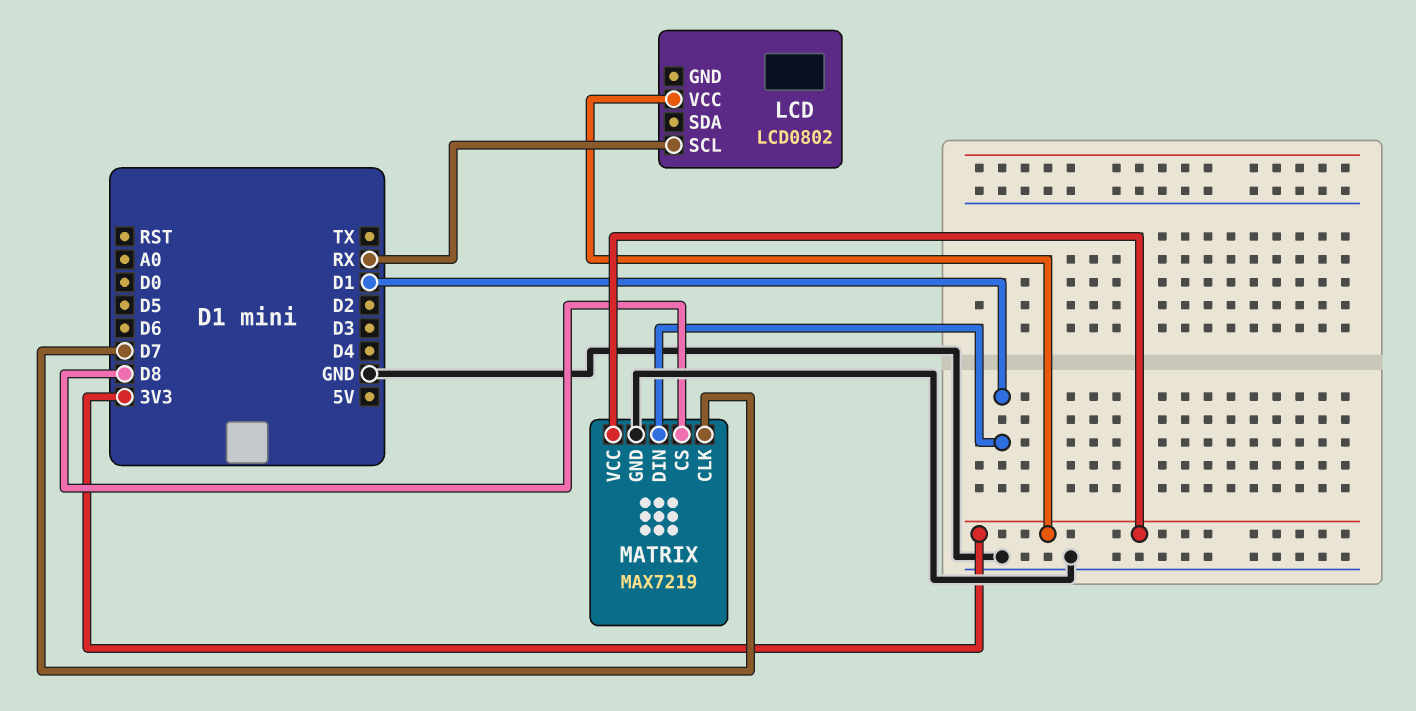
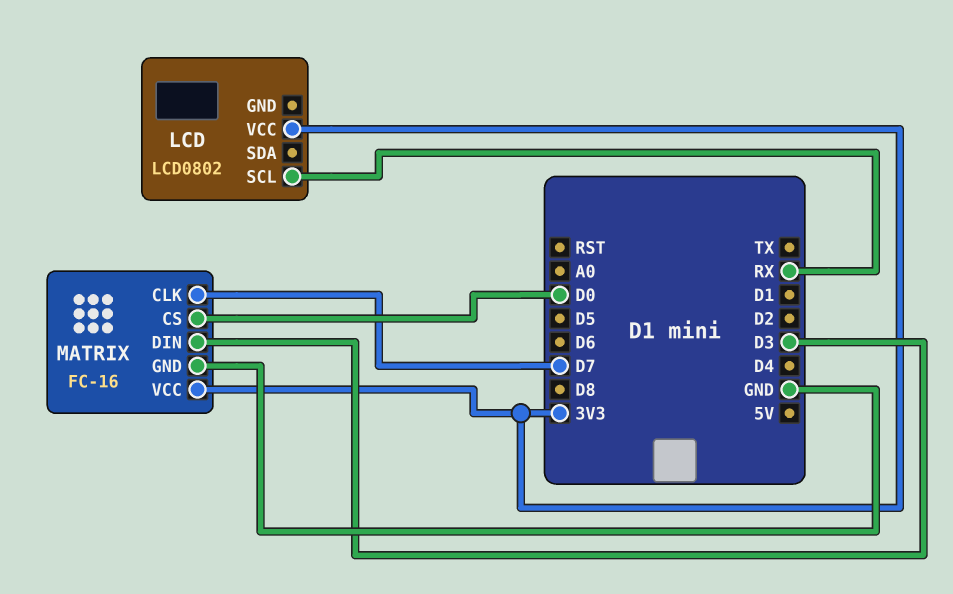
MATRIX: MAX7219 -> FC-16
MATRIX pin CS: D8 -> D0
MATRIX pin DIN: D1 -> D3

